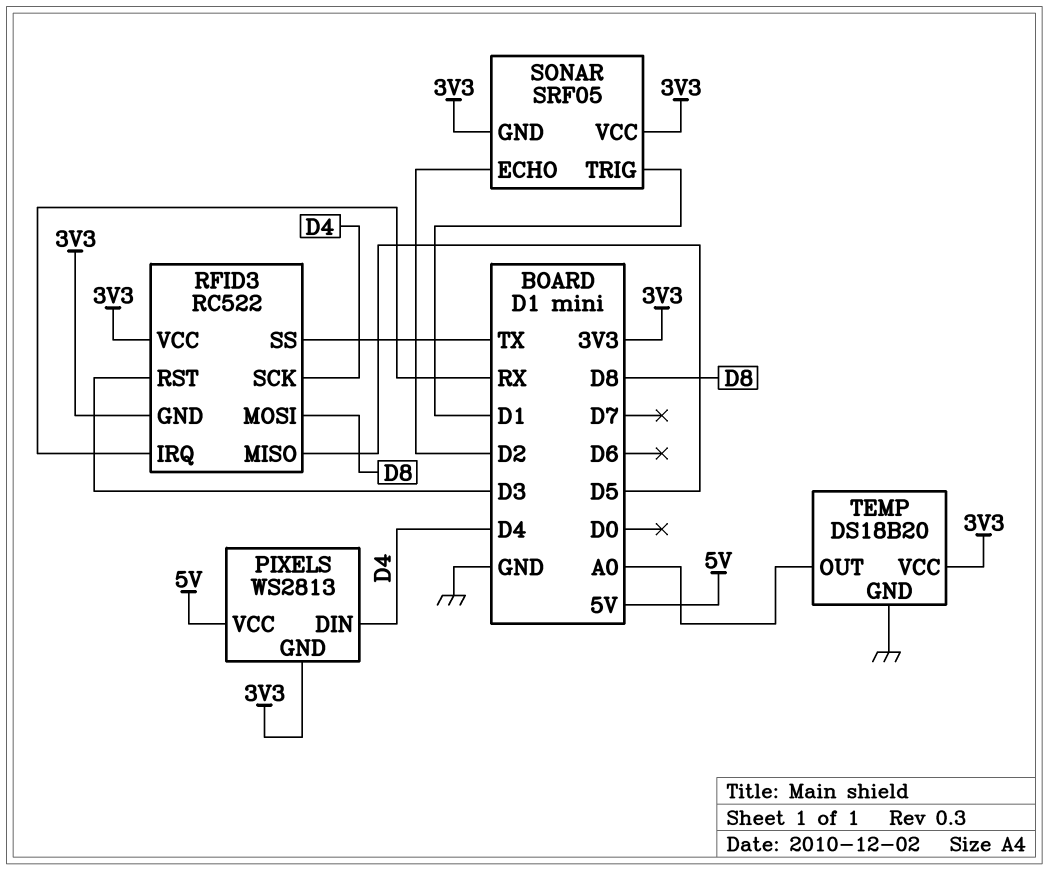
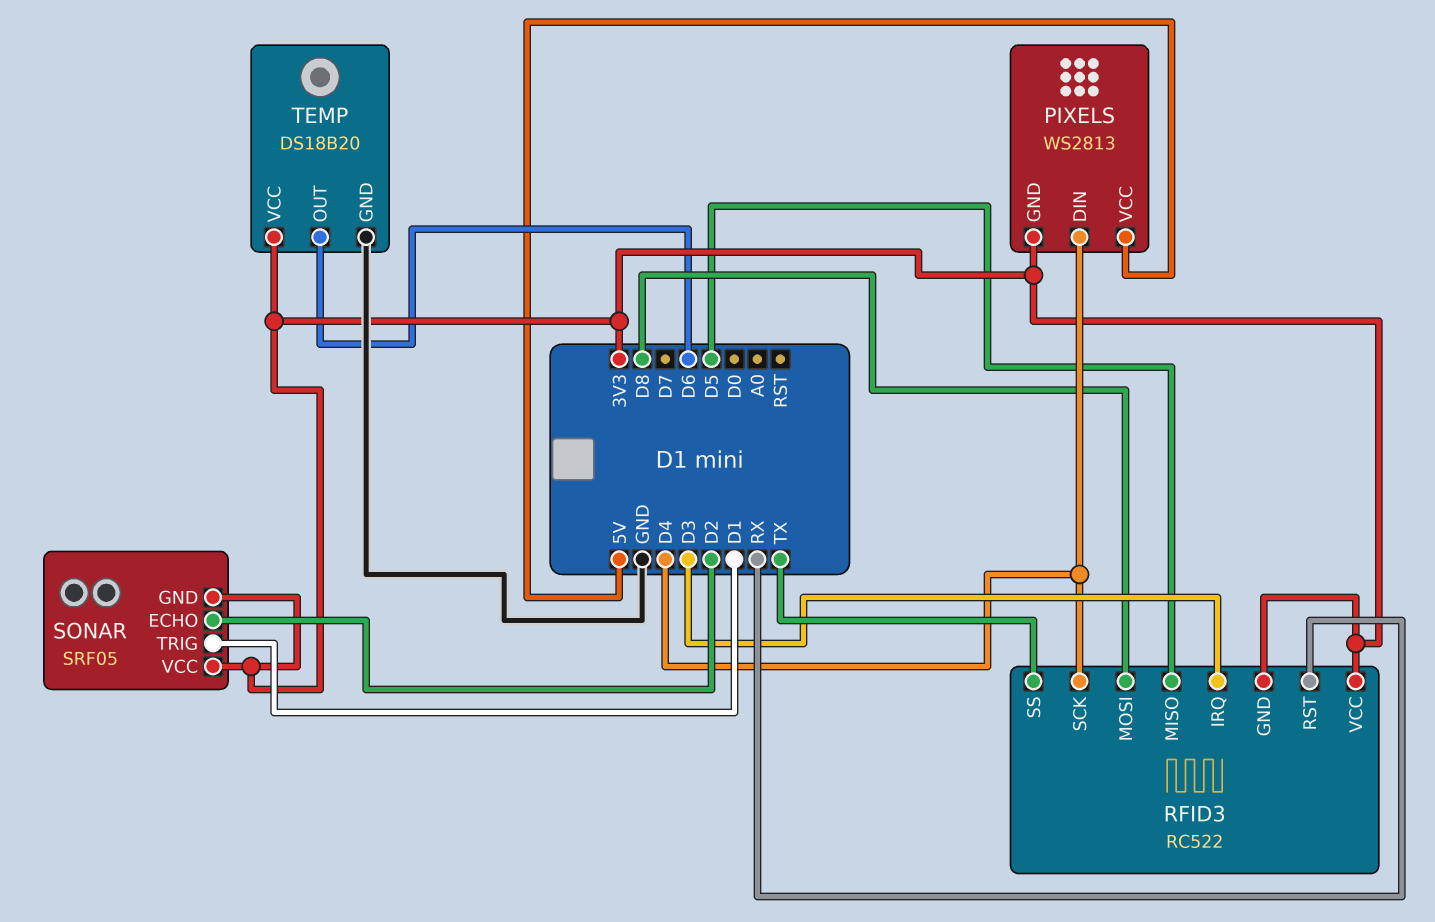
RFID3 pin IRQ: RX -> D3
RFID3 pin RST: D3 -> RX
TEMP pin OUT: A0 -> D6

